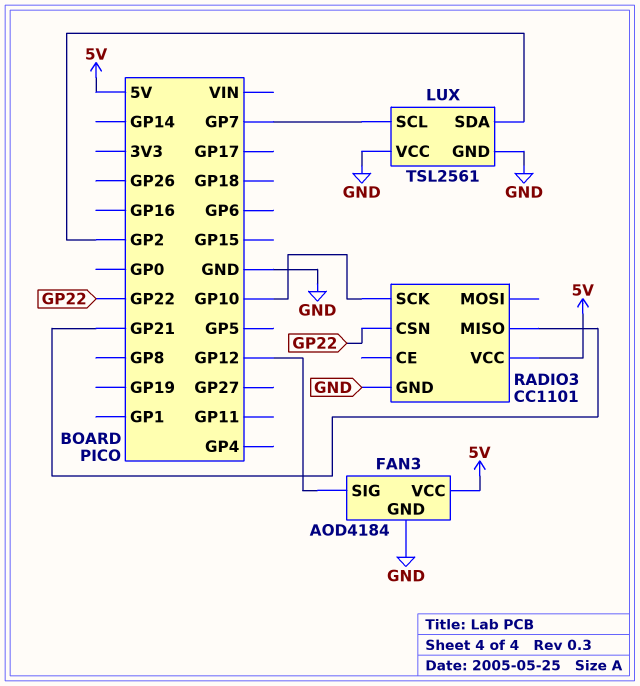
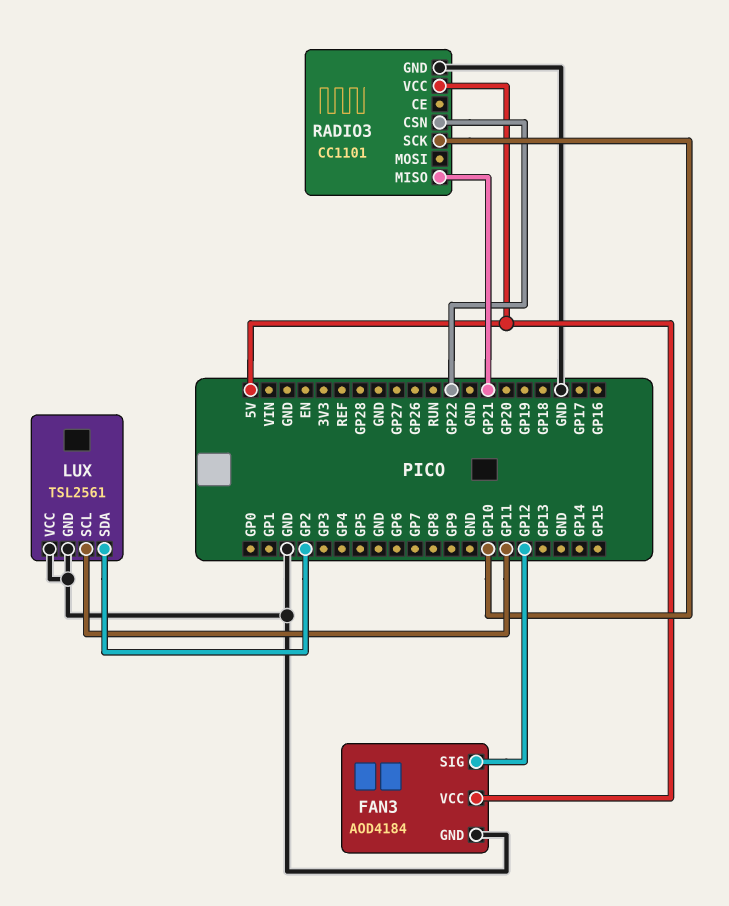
LUX pin SCL: GP7 -> GP11

